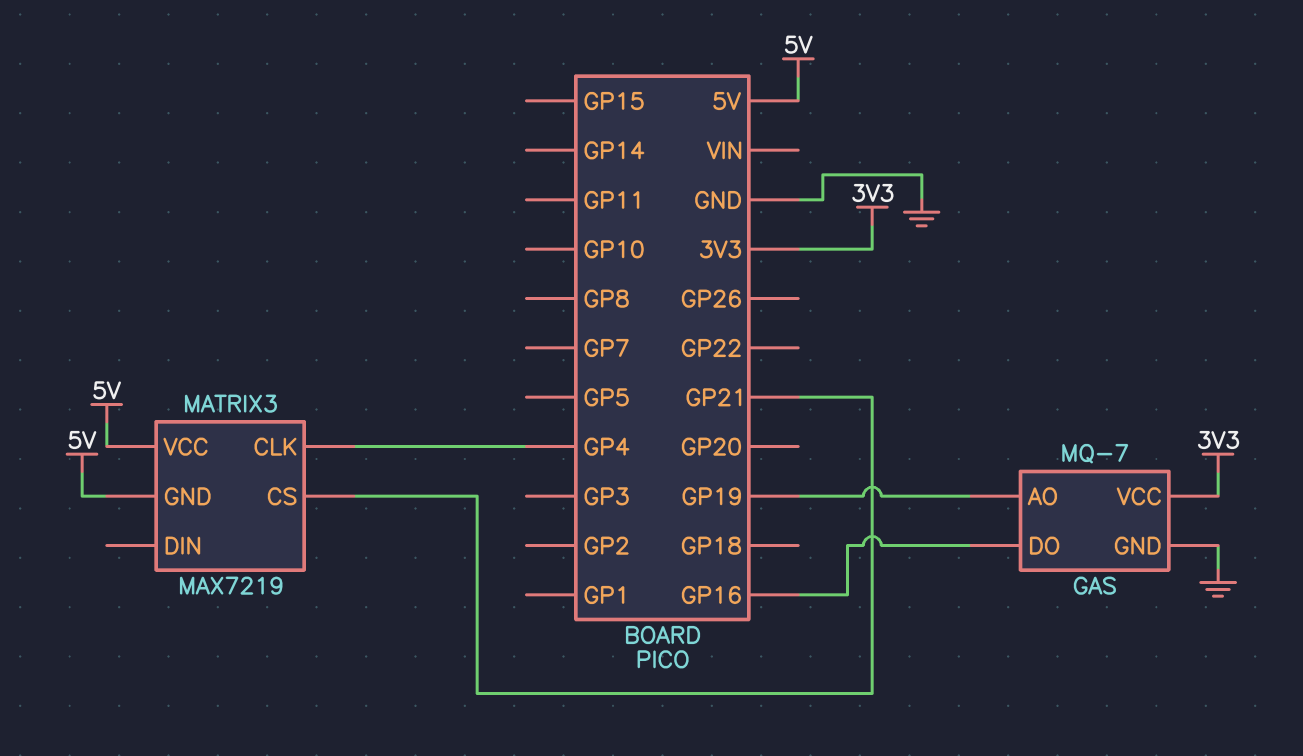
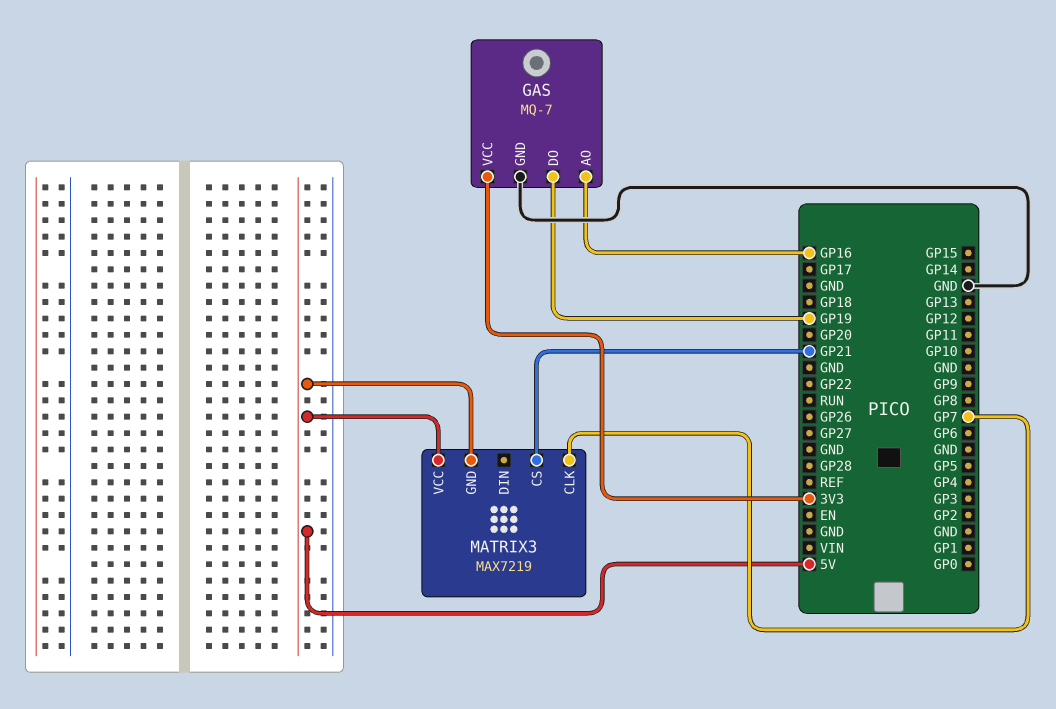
GAS pin AO: GP19 -> GP16
GAS pin DO: GP16 -> GP19
MATRIX3 pin CLK: GP4 -> GP7

